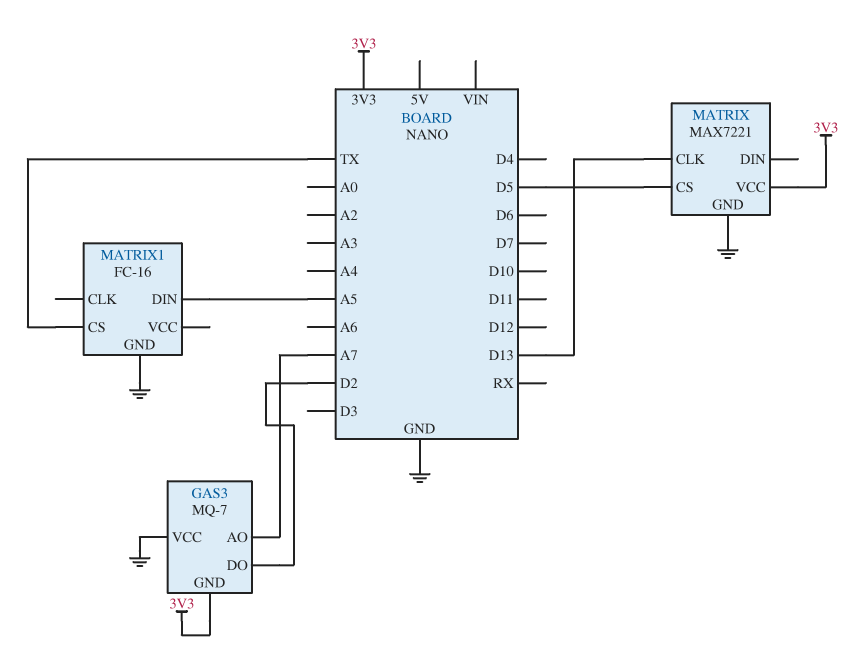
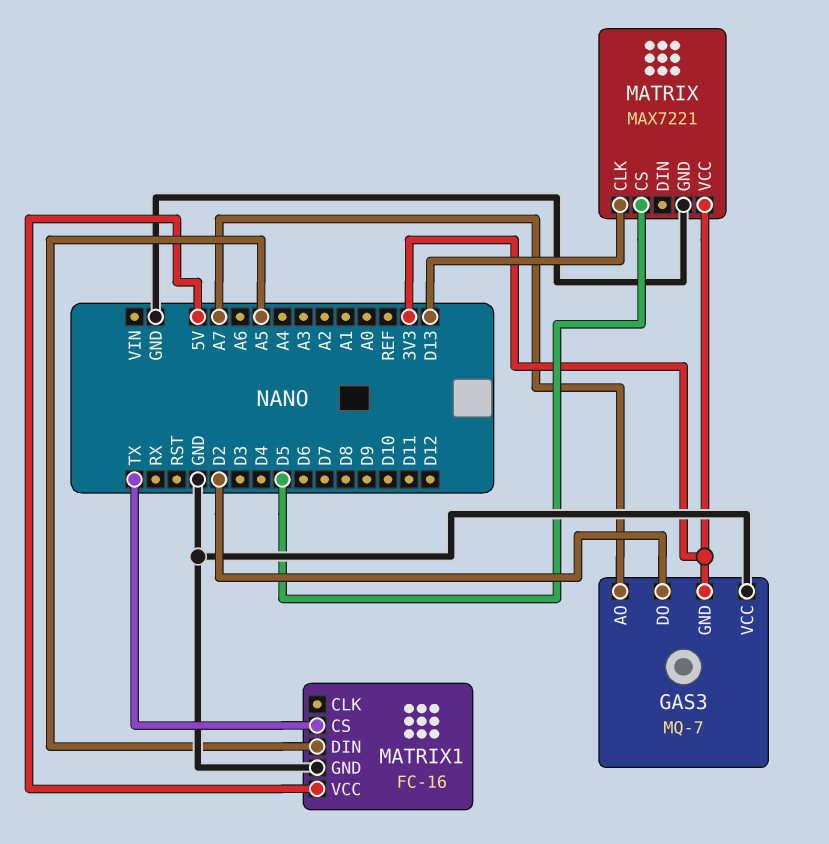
MATRIX1 pin VCC: none -> 5V

